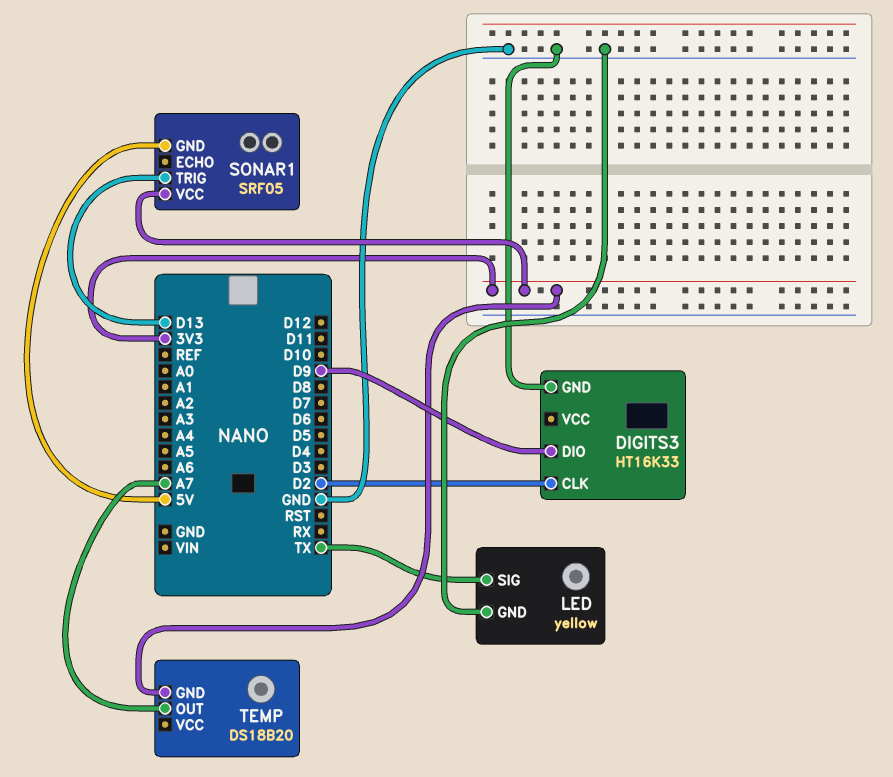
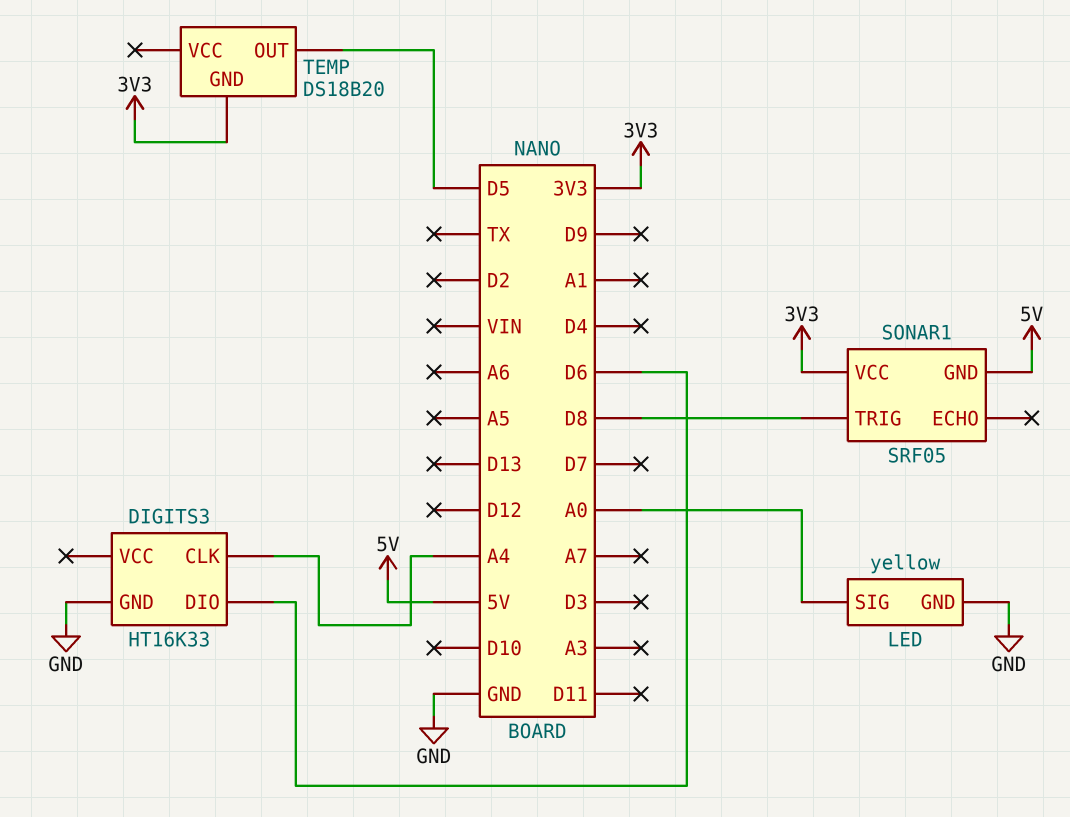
DIGITS3 pin CLK: D2 -> A4
DIGITS3 pin DIO: D9 -> D6
LED pin SIG: TX -> A0
SONAR1 pin TRIG: D13 -> D8
TEMP pin OUT: A7 -> D5

